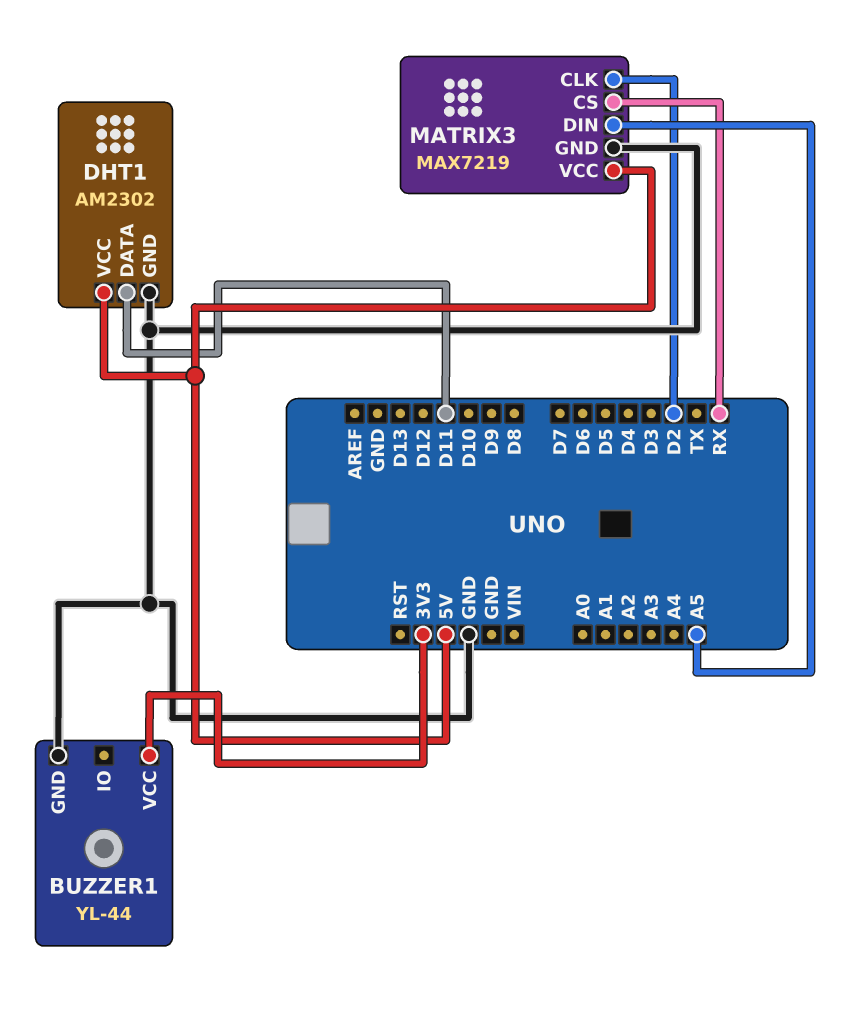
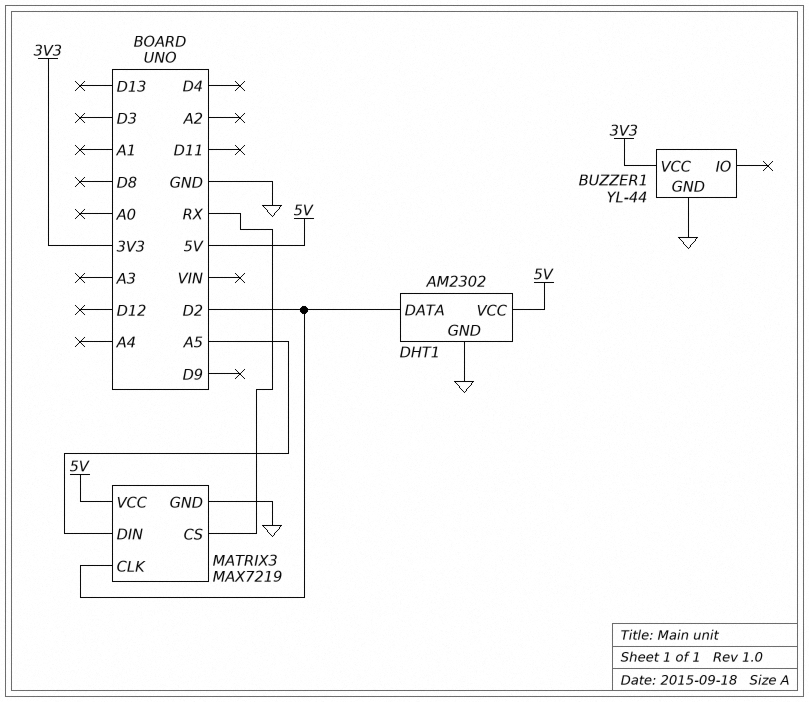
DHT1 pin DATA: D11 -> D2

